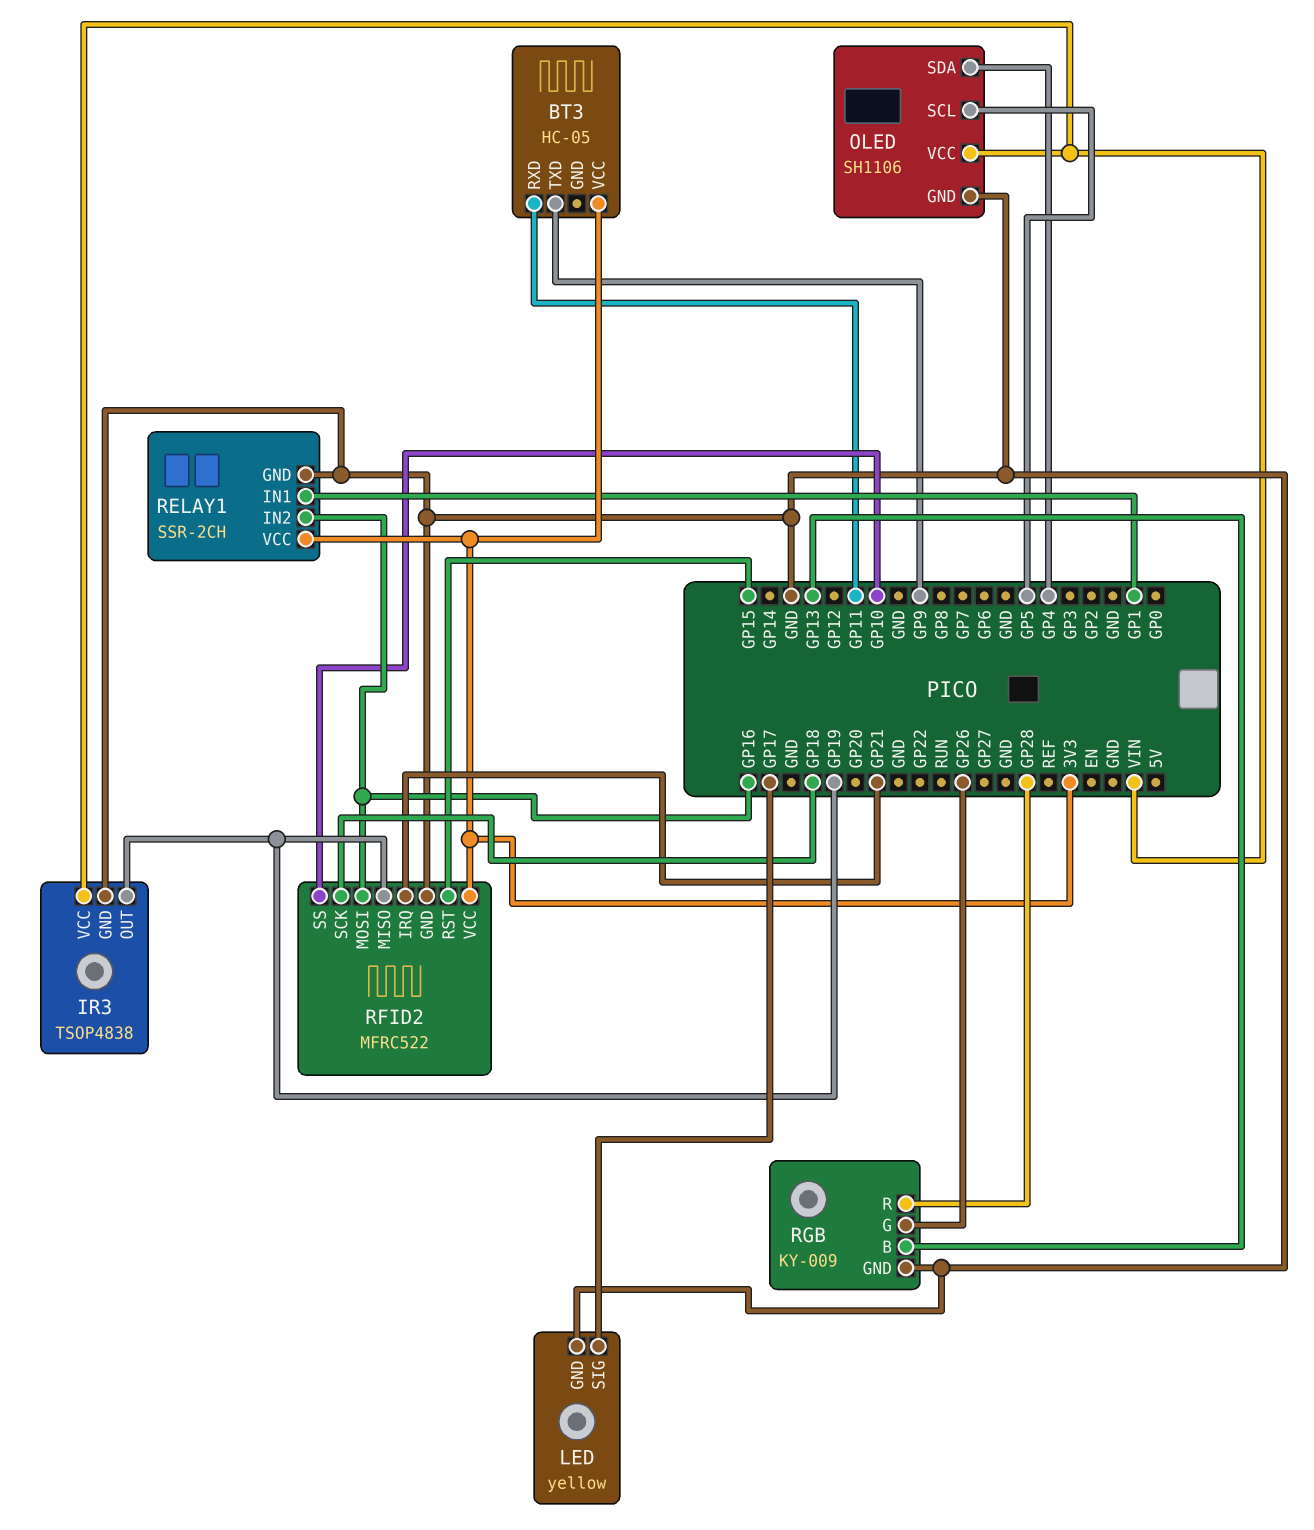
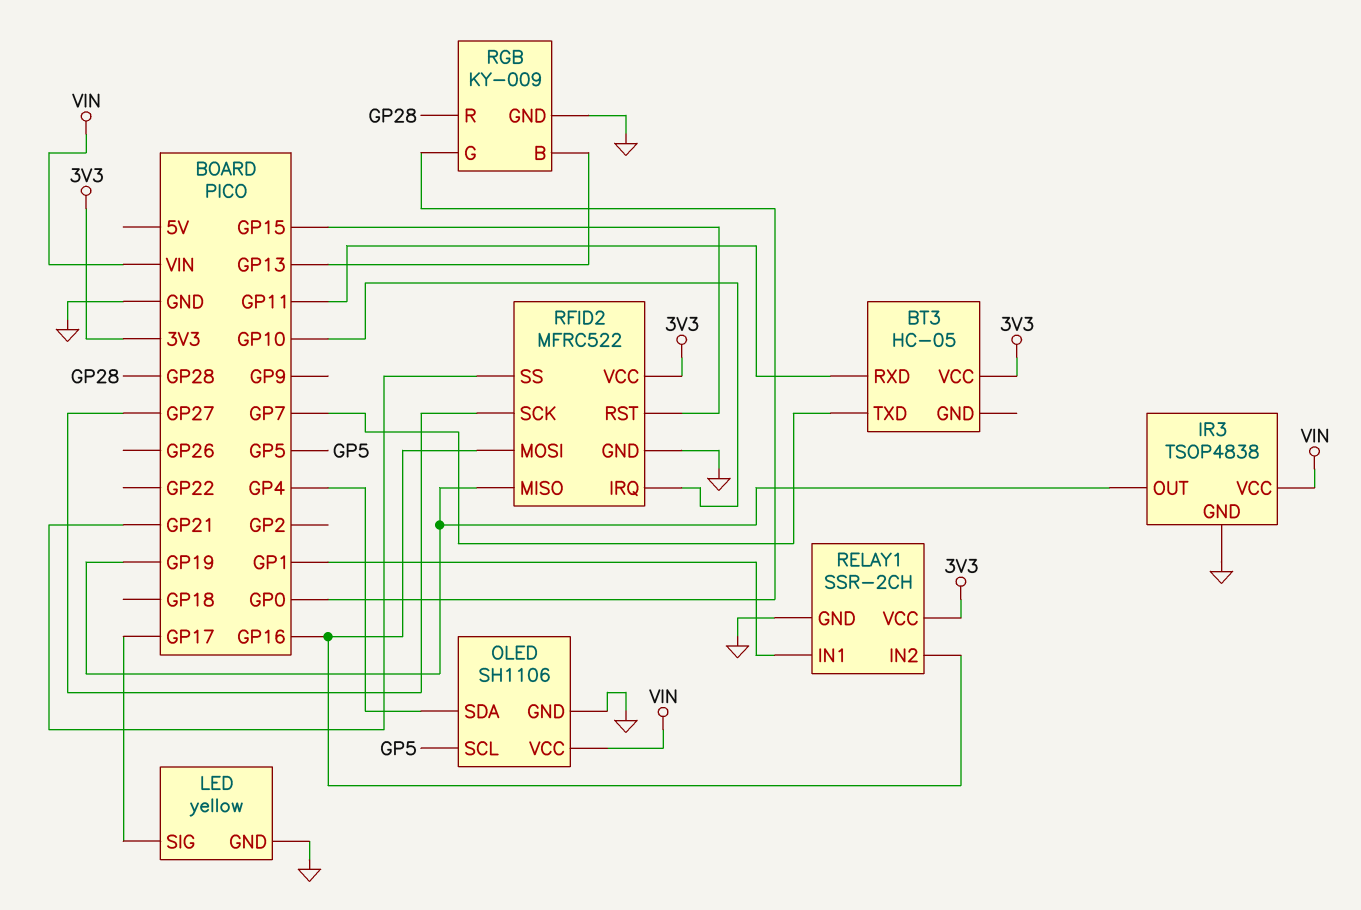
BT3 pin TXD: GP9 -> GP7
RFID2 pin IRQ: GP21 -> GP10
RFID2 pin SCK: GP18 -> GP27
RFID2 pin SS: GP10 -> GP21
RGB pin G: GP26 -> GP0

